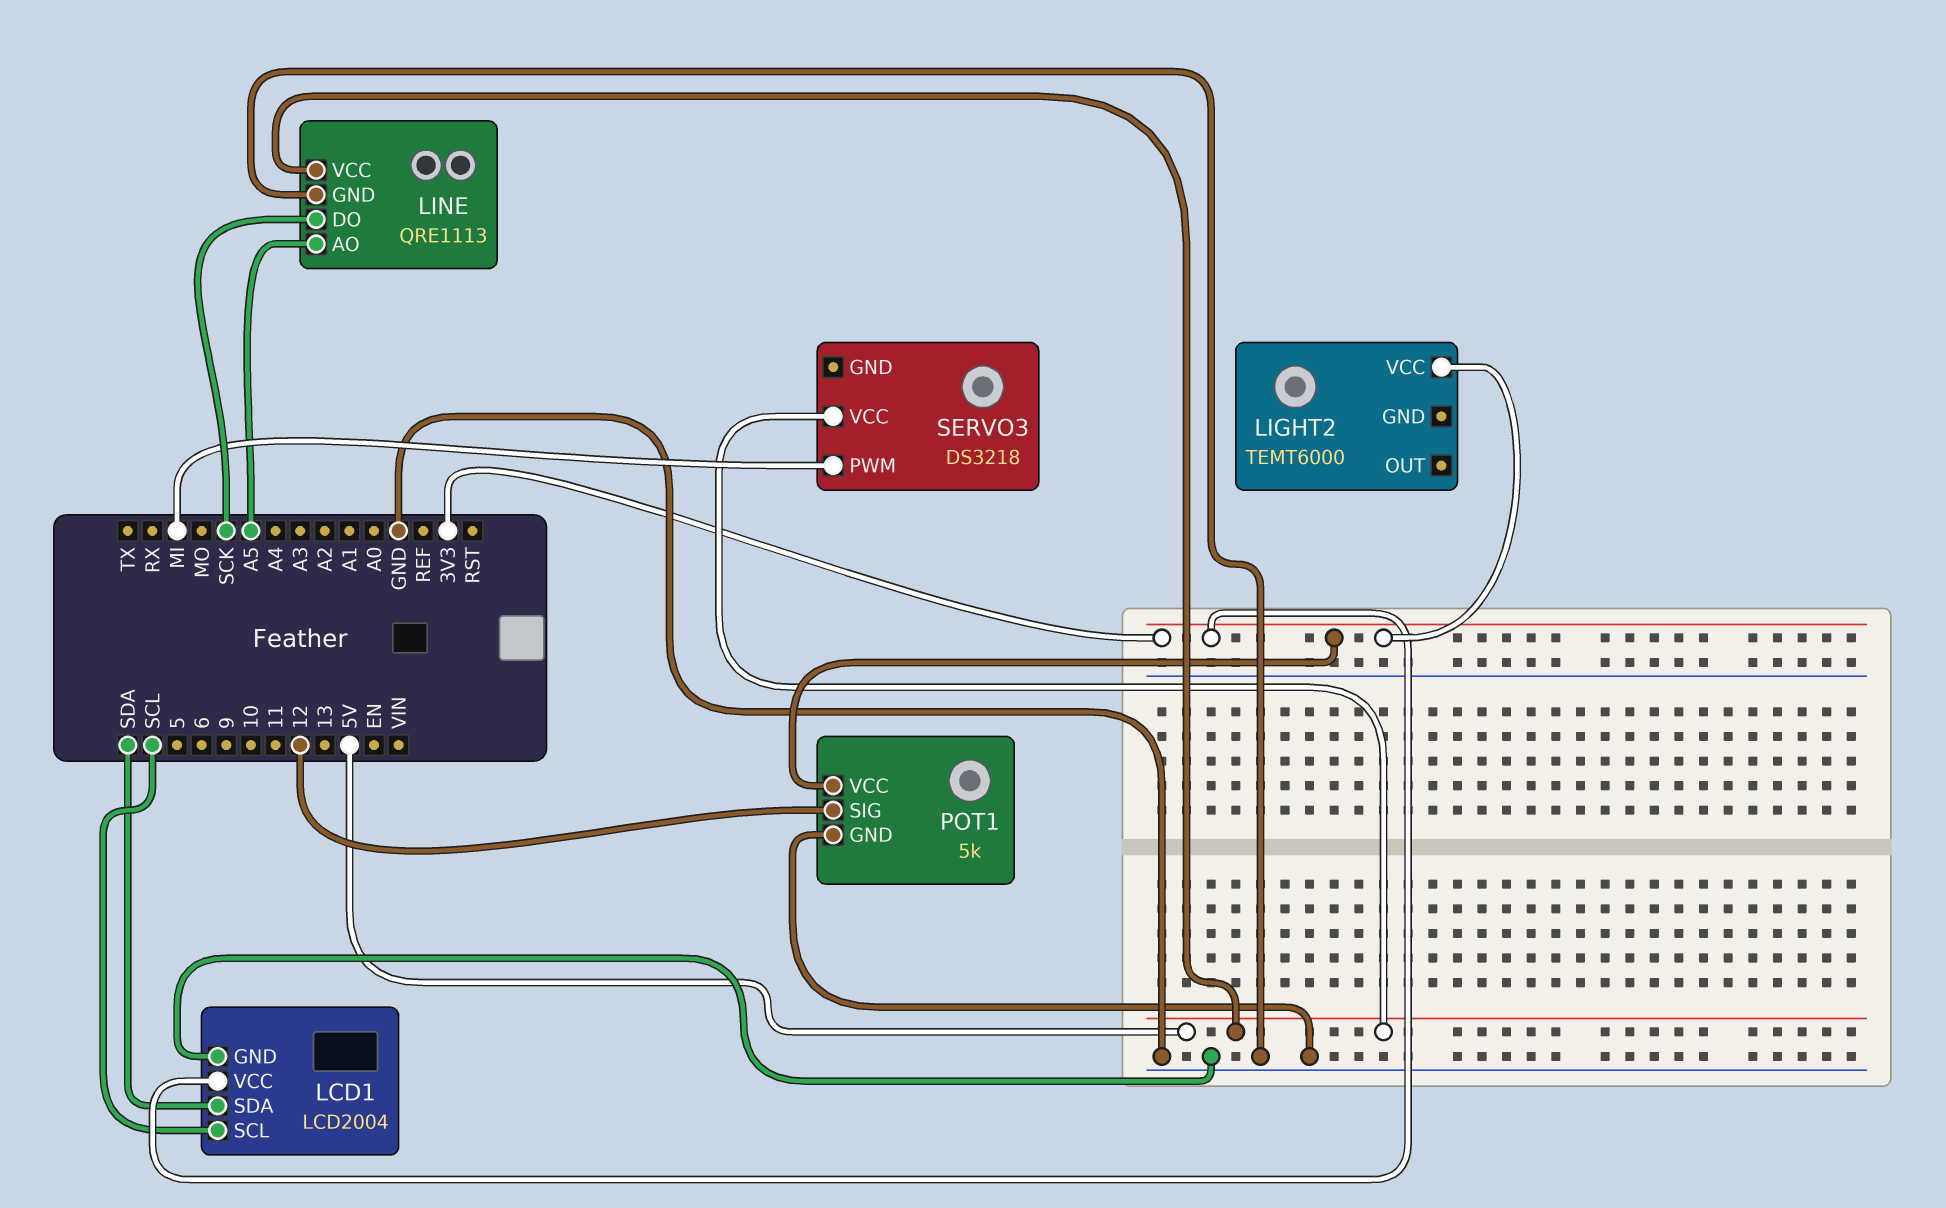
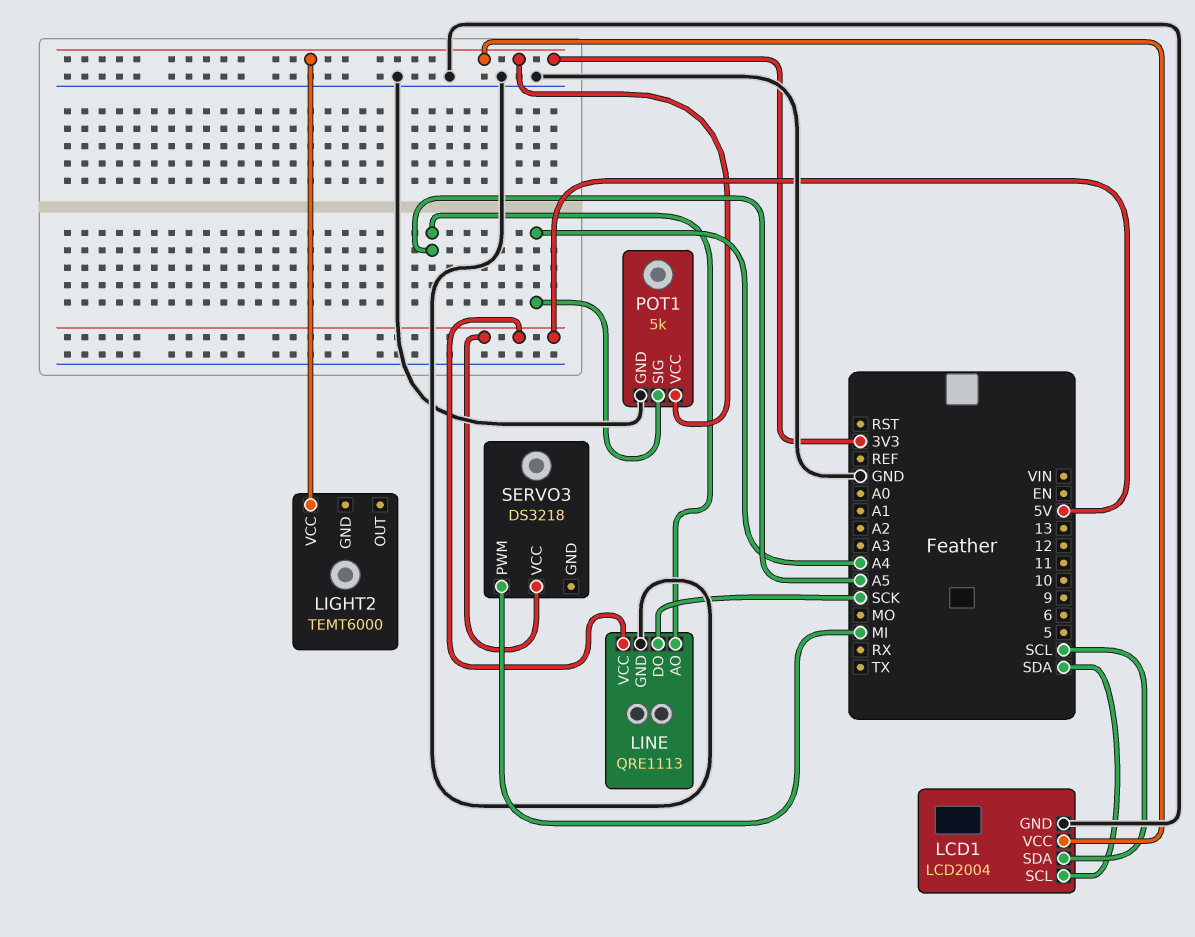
LCD1 pin SCL: SCL -> SDA
LCD1 pin SDA: SDA -> SCL
POT1 pin SIG: 12 -> A4

